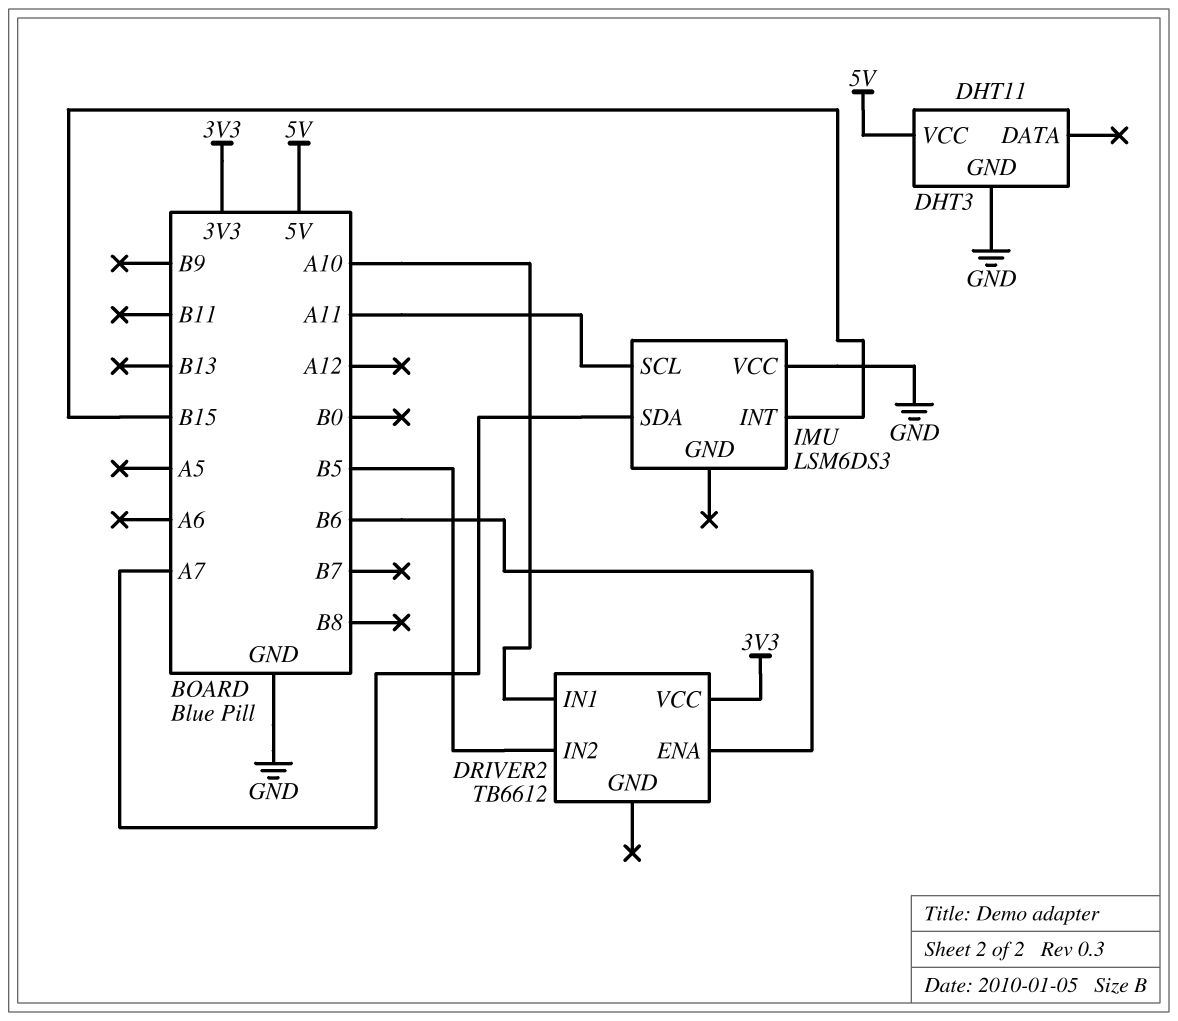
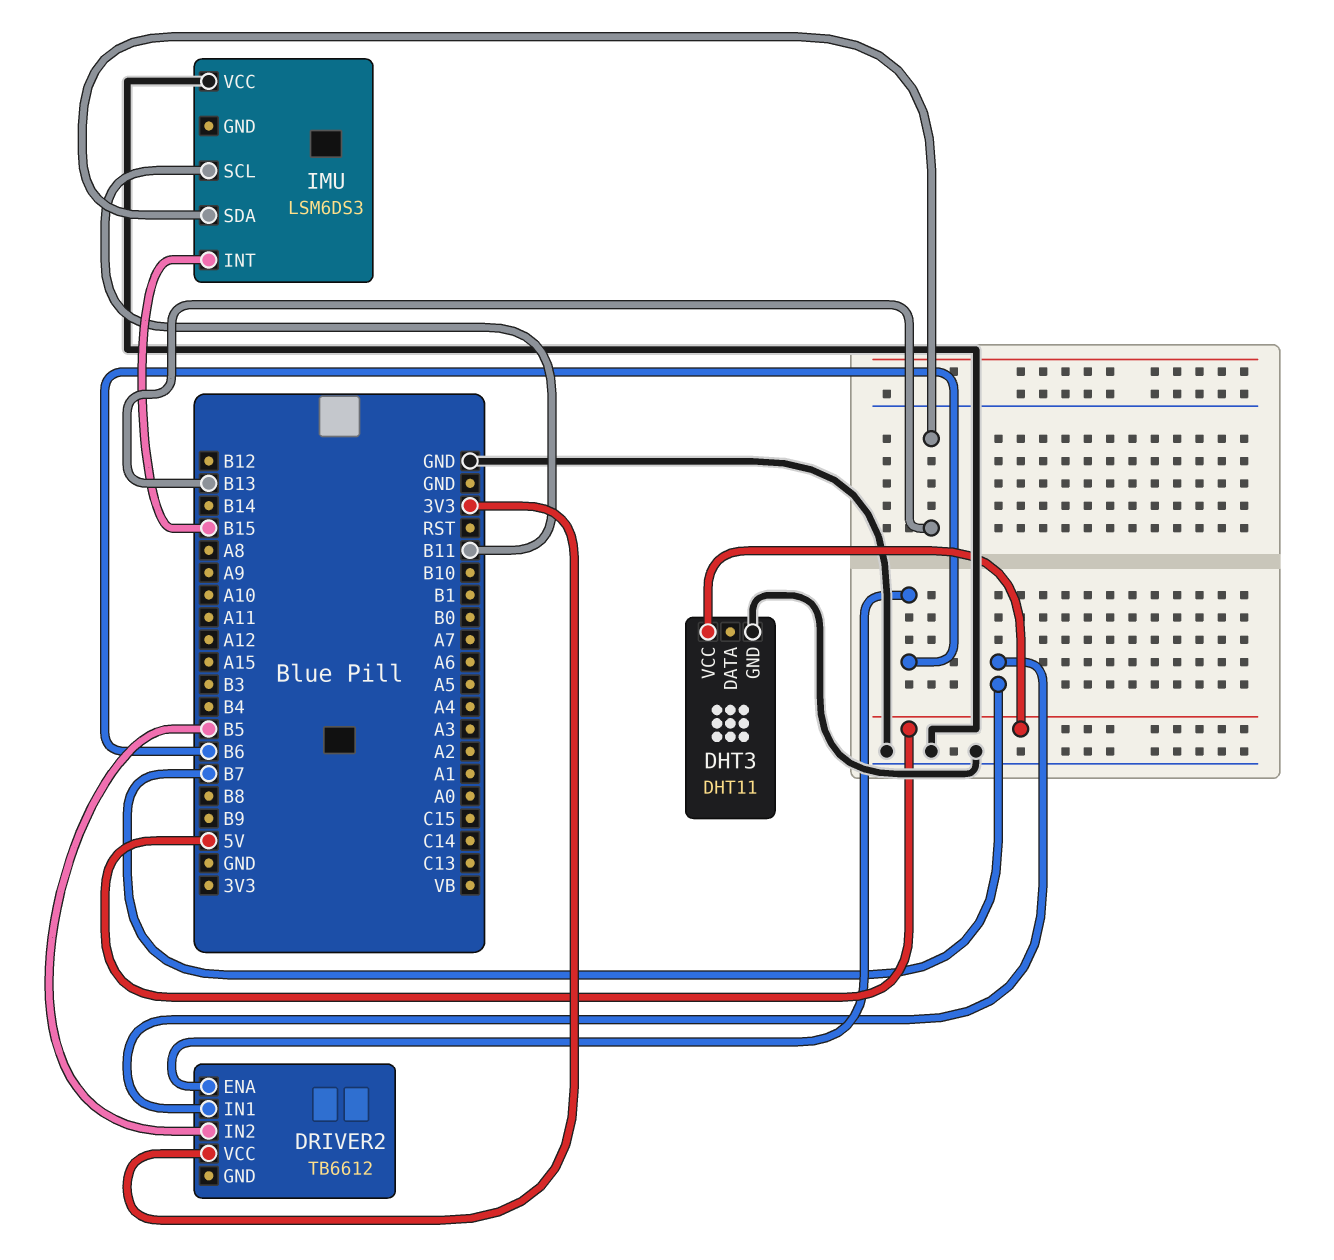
DRIVER2 pin IN1: A10 -> B7
IMU pin SCL: A11 -> B11
IMU pin SDA: A7 -> B13

